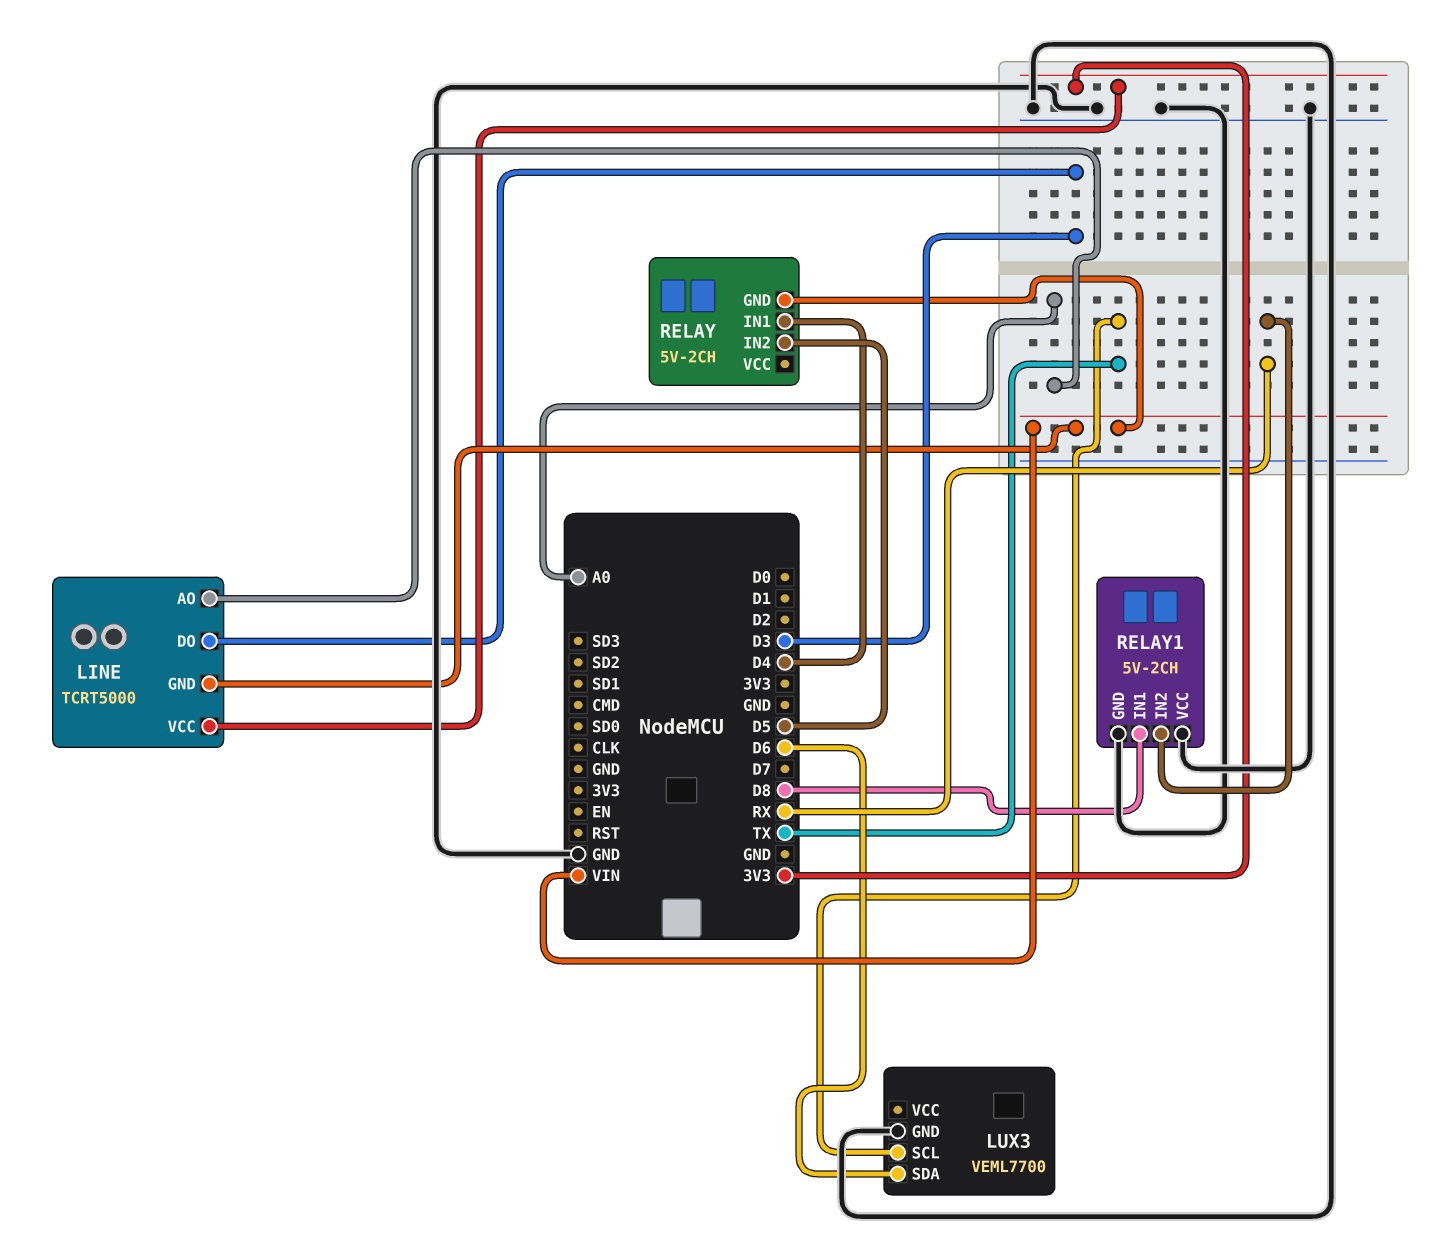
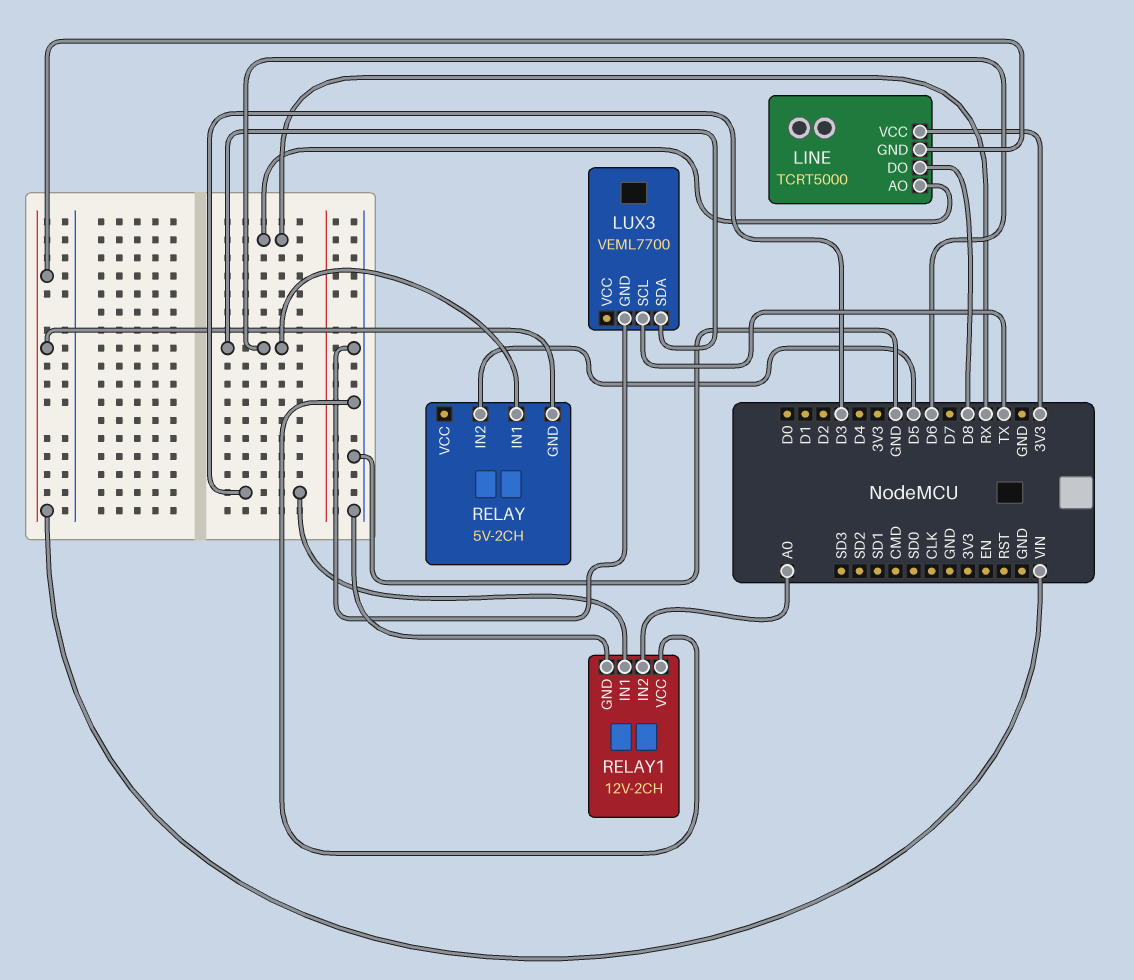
LINE pin AO: A0 -> RX
LINE pin DO: D3 -> D8
RELAY pin IN1: D4 -> D6
RELAY1: 5V-2CH -> 12V-2CH
RELAY1 pin IN1: D8 -> D3
RELAY1 pin IN2: RX -> A0

